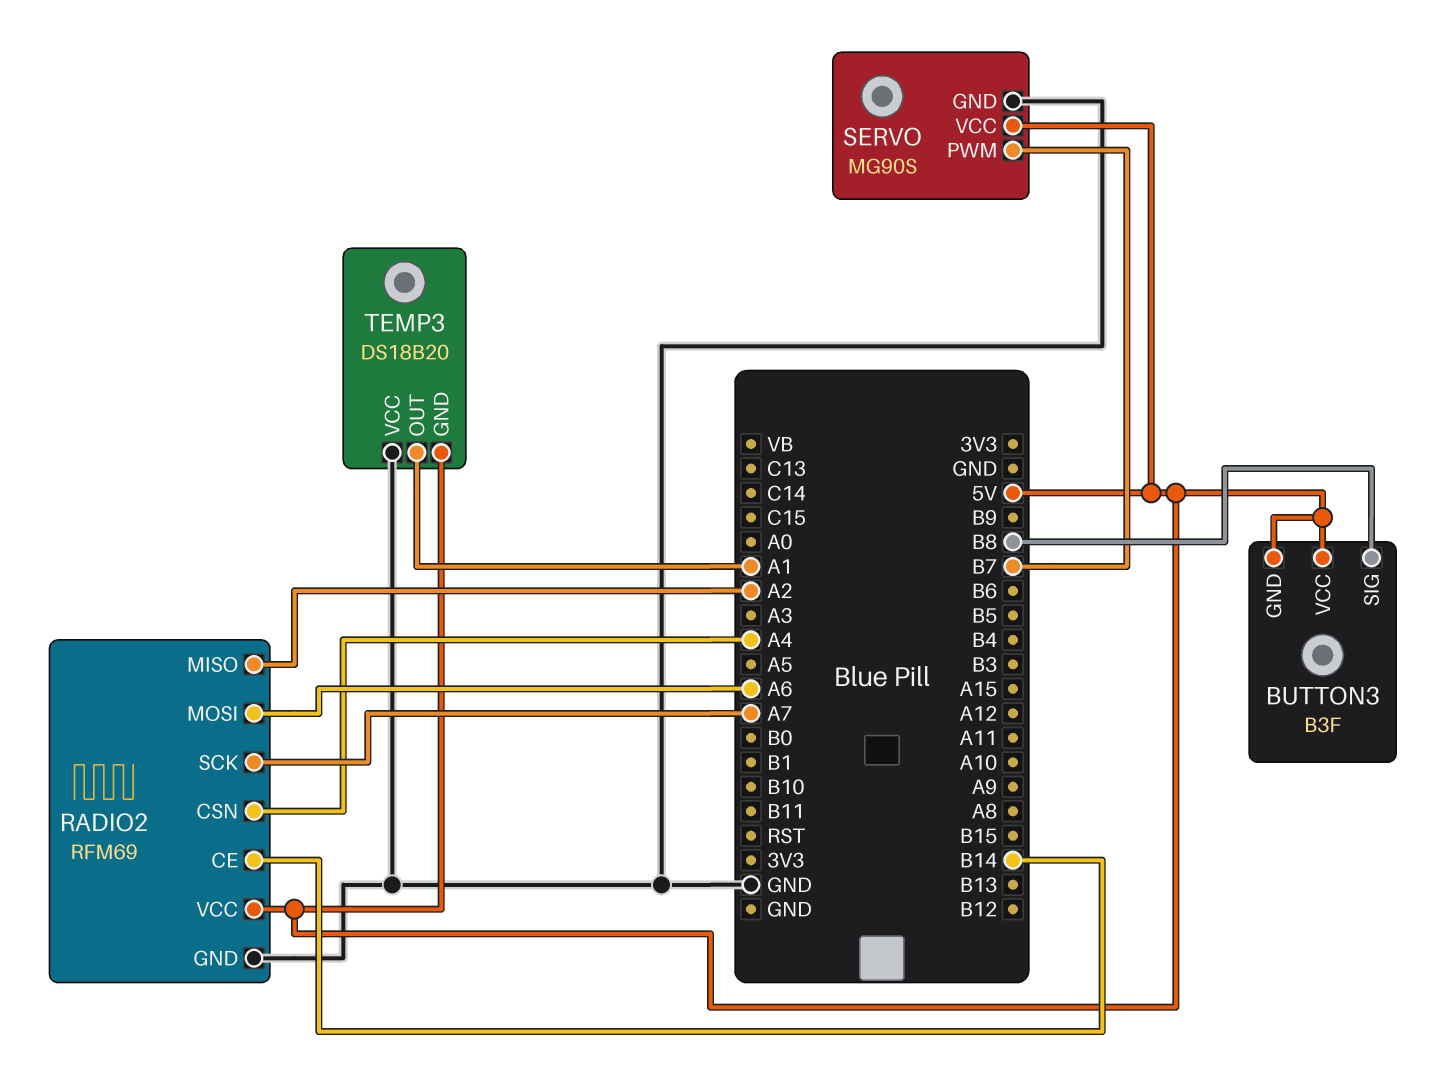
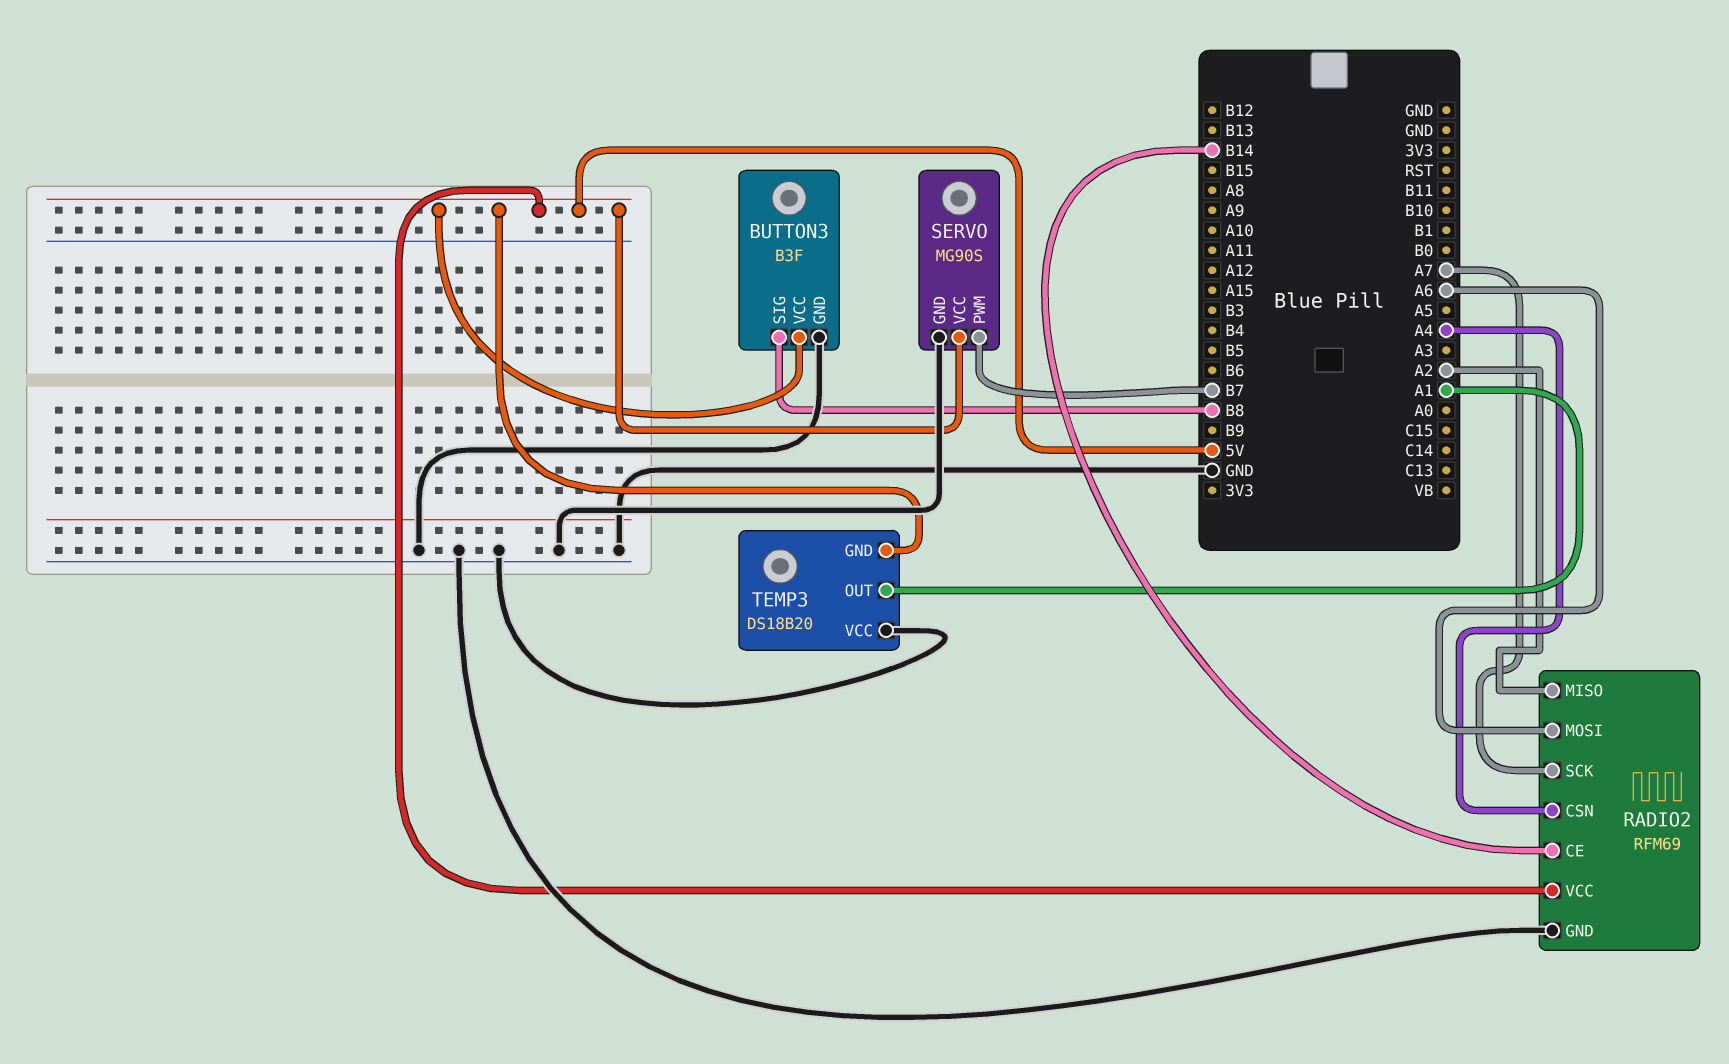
BUTTON3 pin GND: 5V -> GND

